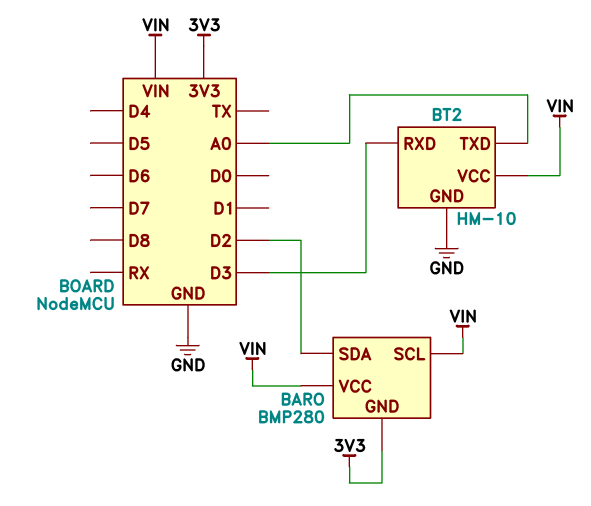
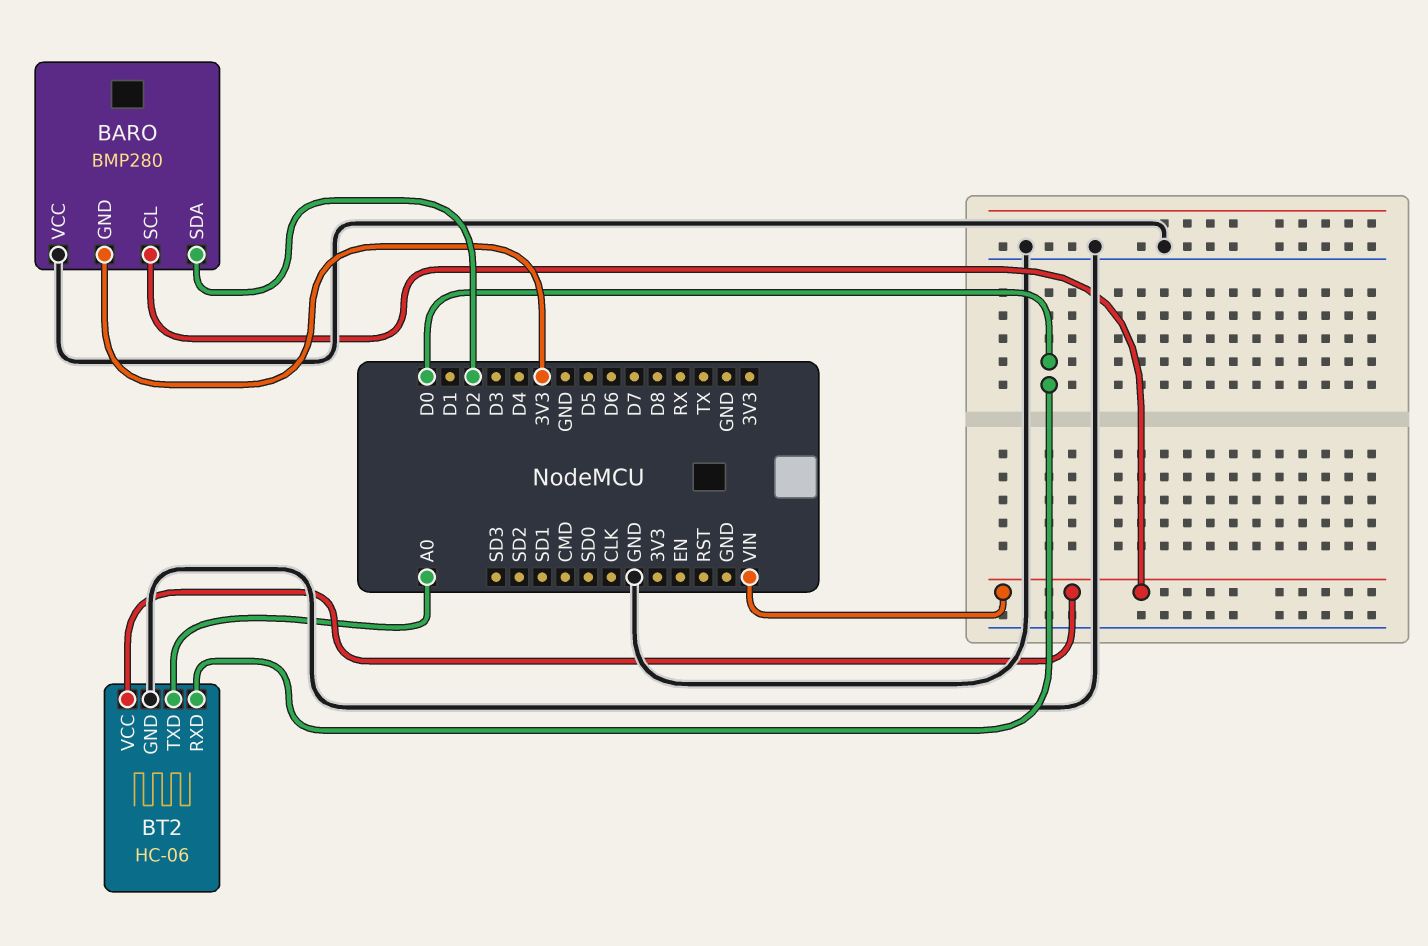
BARO pin VCC: VIN -> GND
BT2: HM-10 -> HC-06
BT2 pin RXD: D3 -> D0

